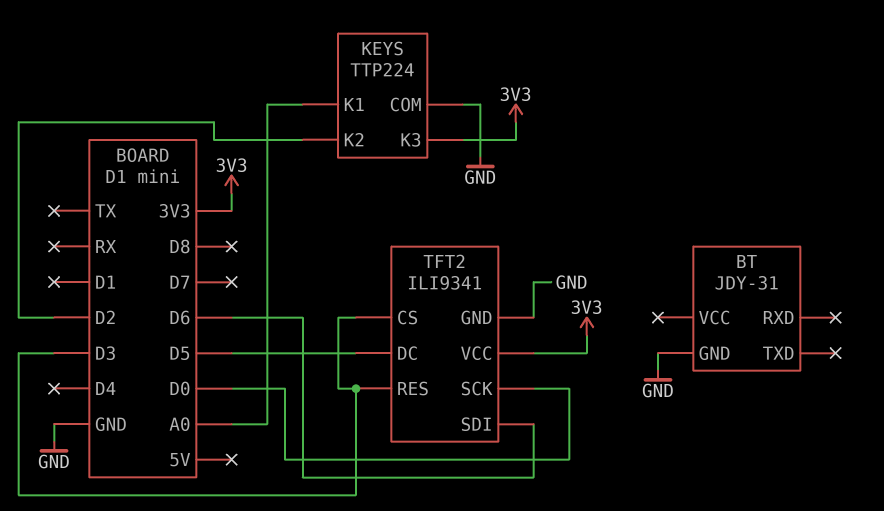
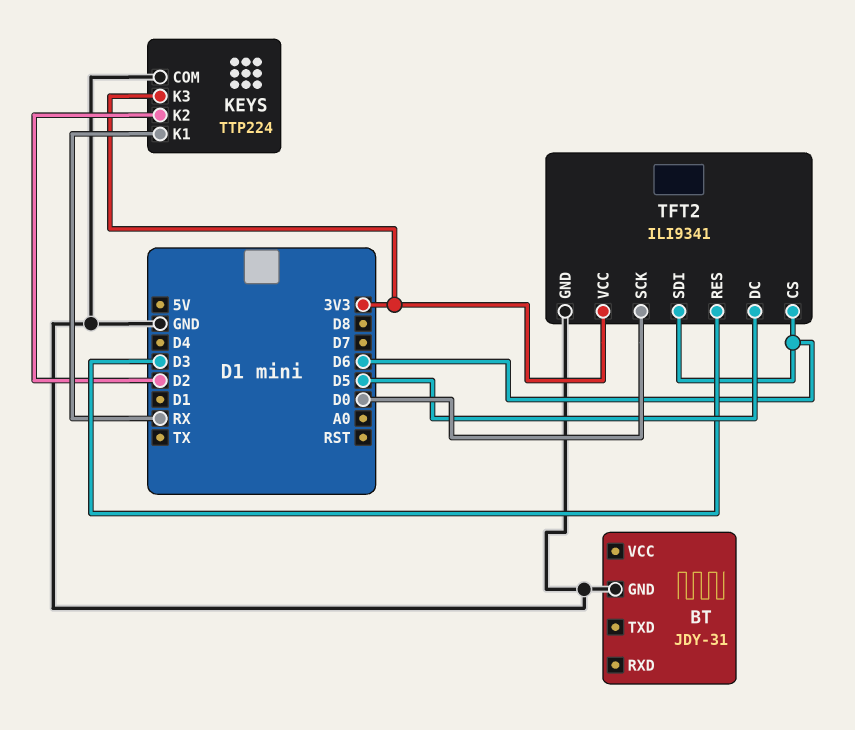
KEYS pin K1: A0 -> RX
TFT2 pin CS: D3 -> D6

